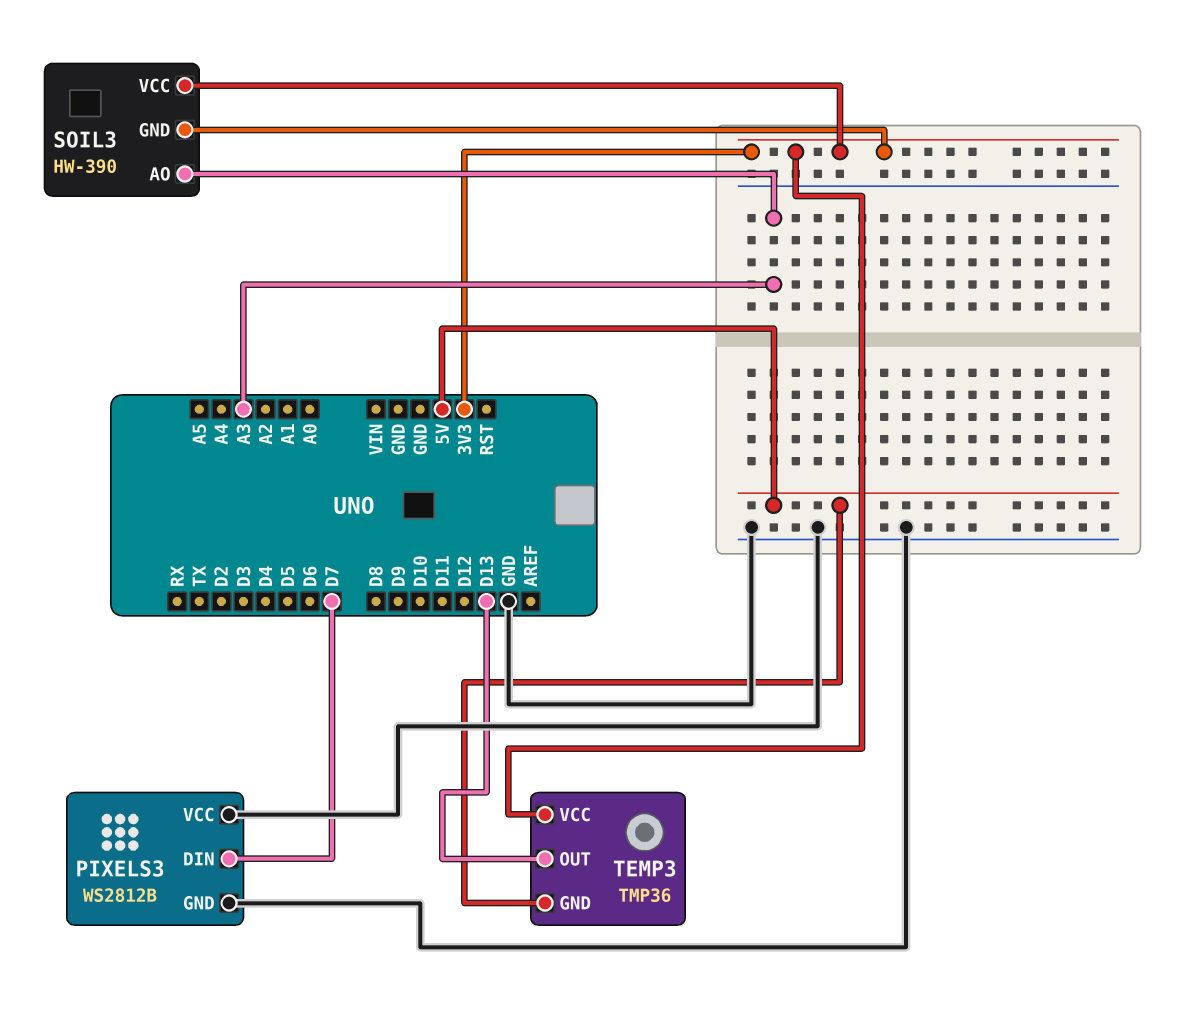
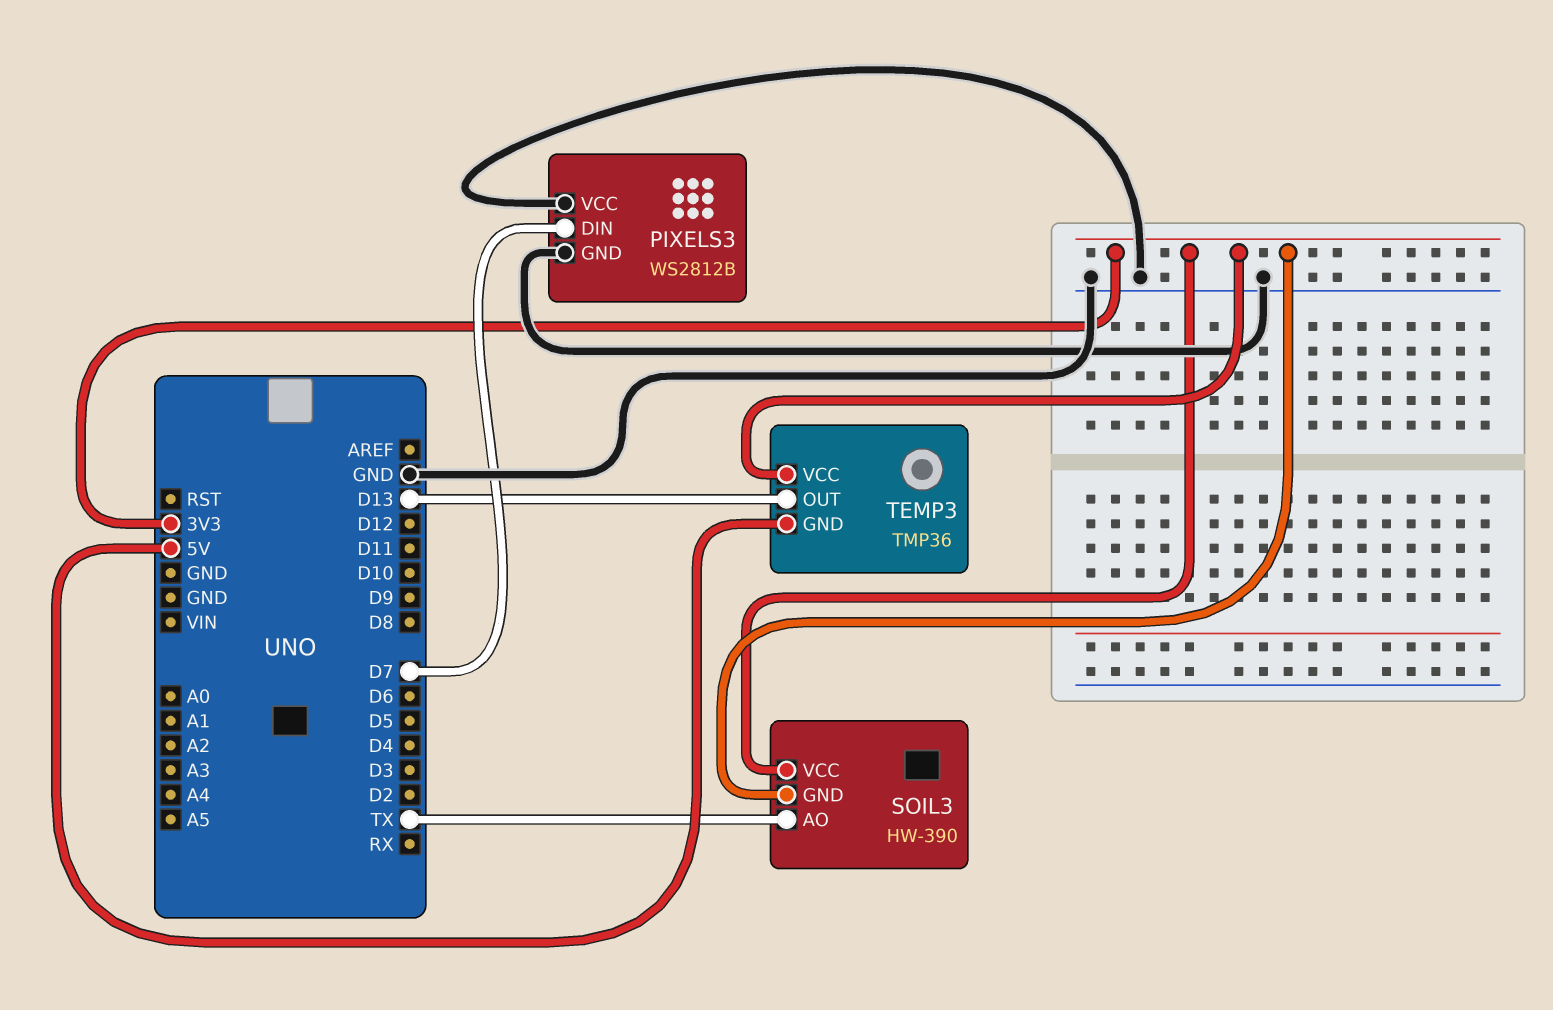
SOIL3 pin AO: A3 -> TX

